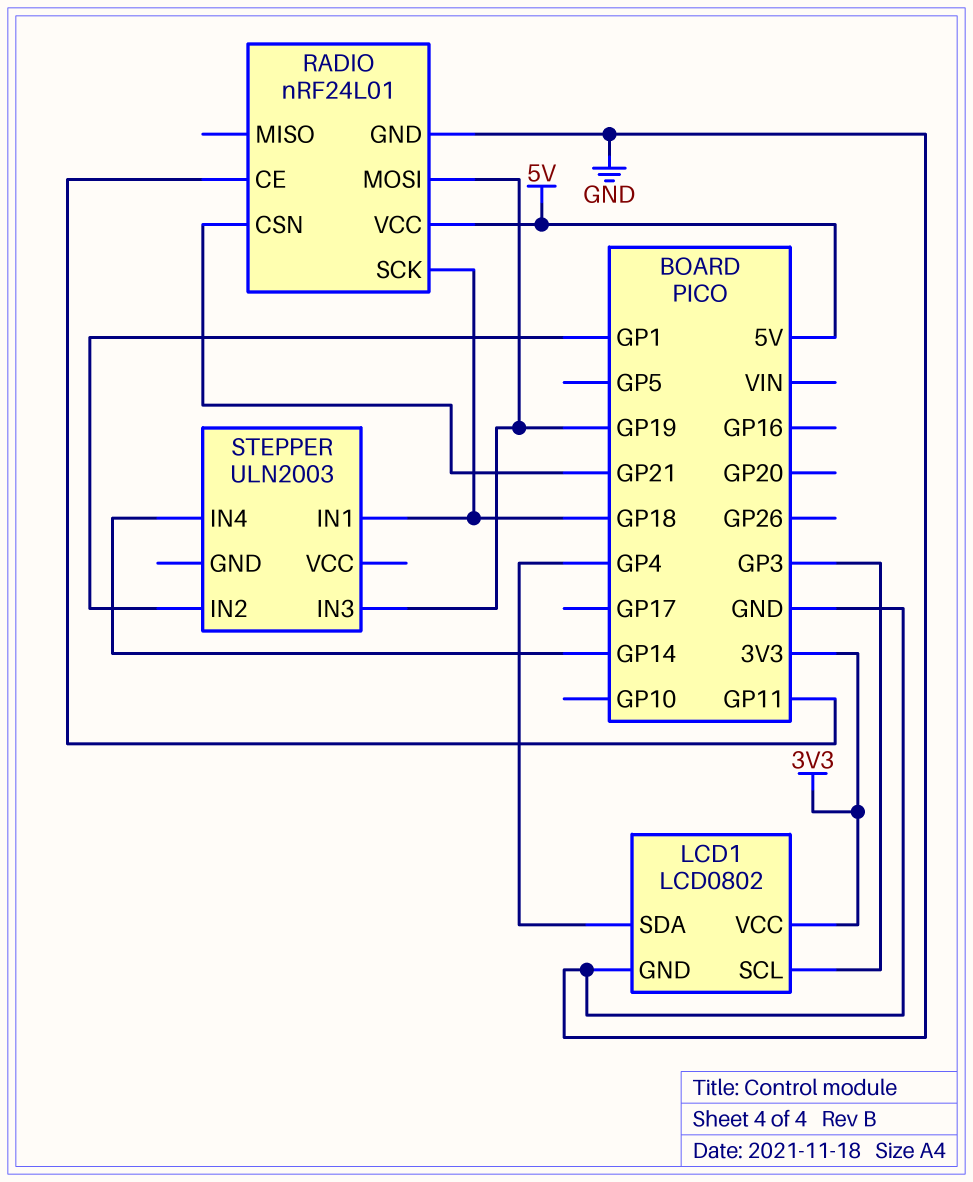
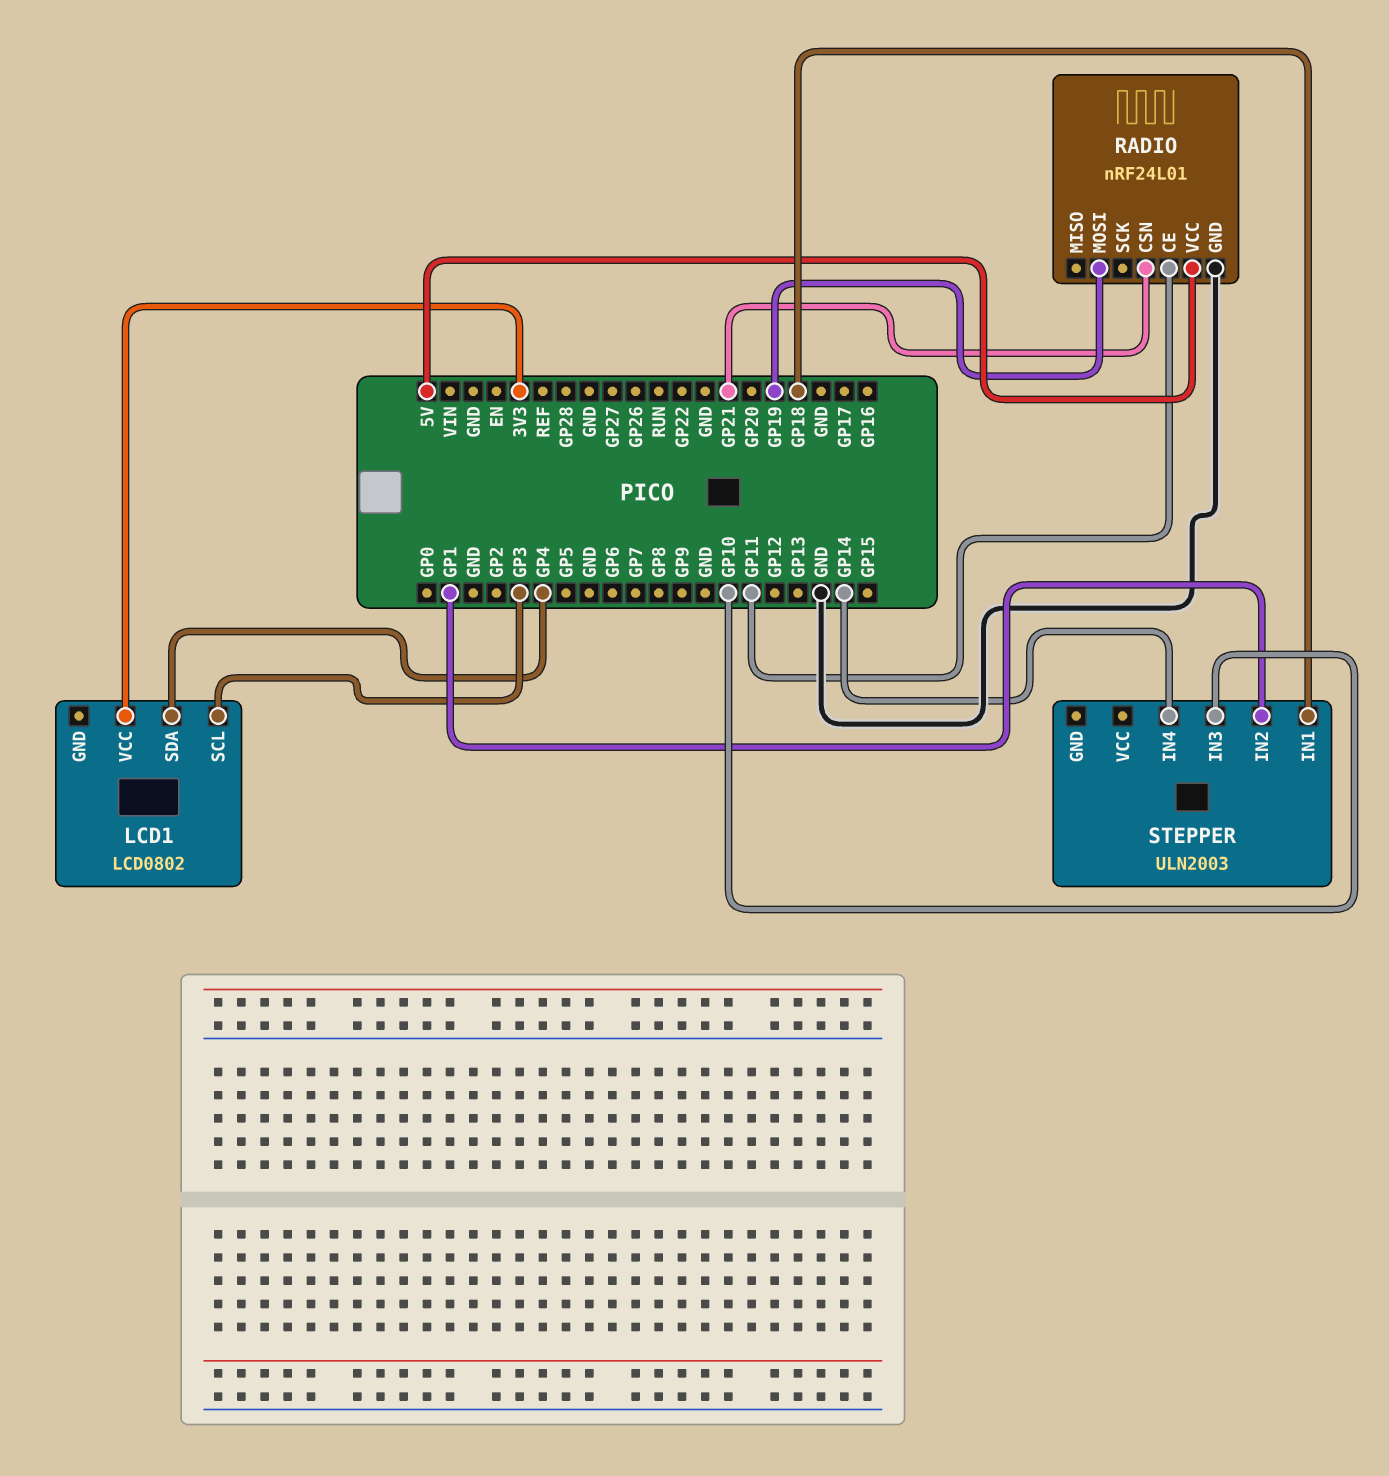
LCD1 pin GND: GND -> none
RADIO pin SCK: GP18 -> none
STEPPER pin IN3: GP19 -> GP10

